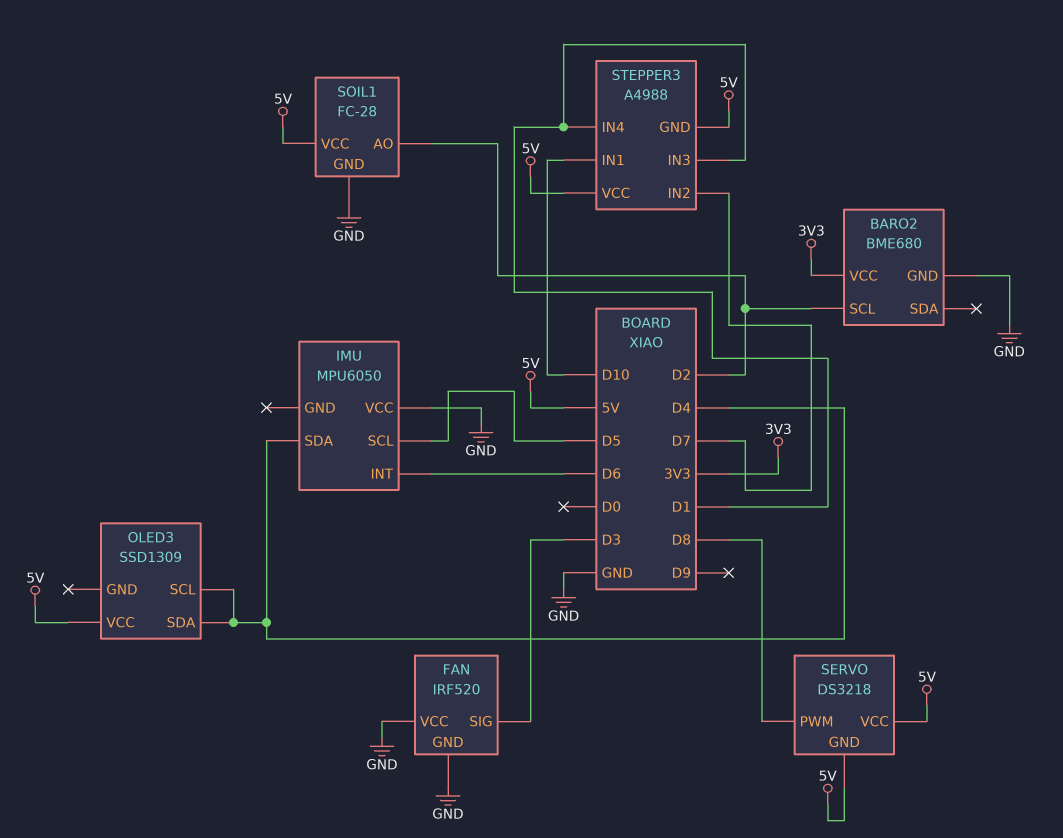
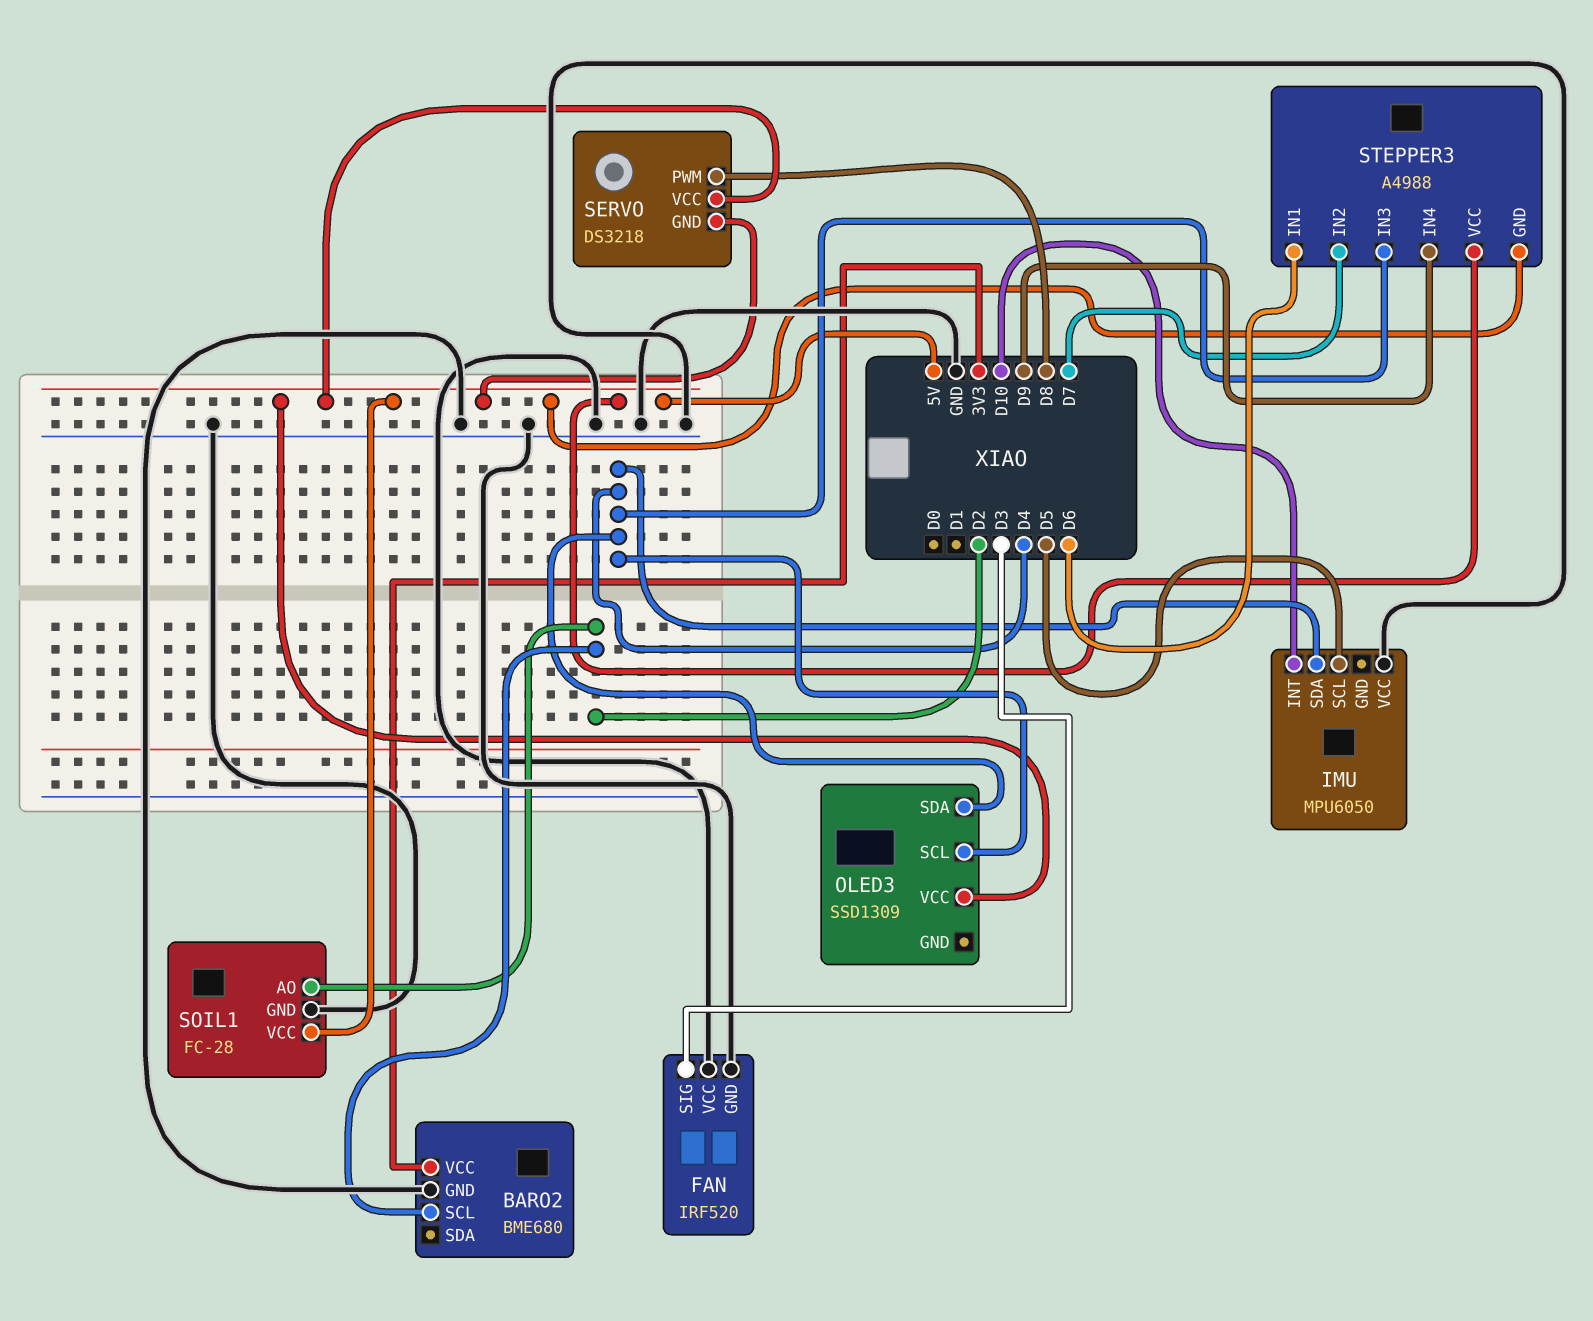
IMU pin INT: D6 -> D10
STEPPER3 pin IN1: D10 -> D6
STEPPER3 pin IN3: D1 -> D4
STEPPER3 pin IN4: D1 -> D9

